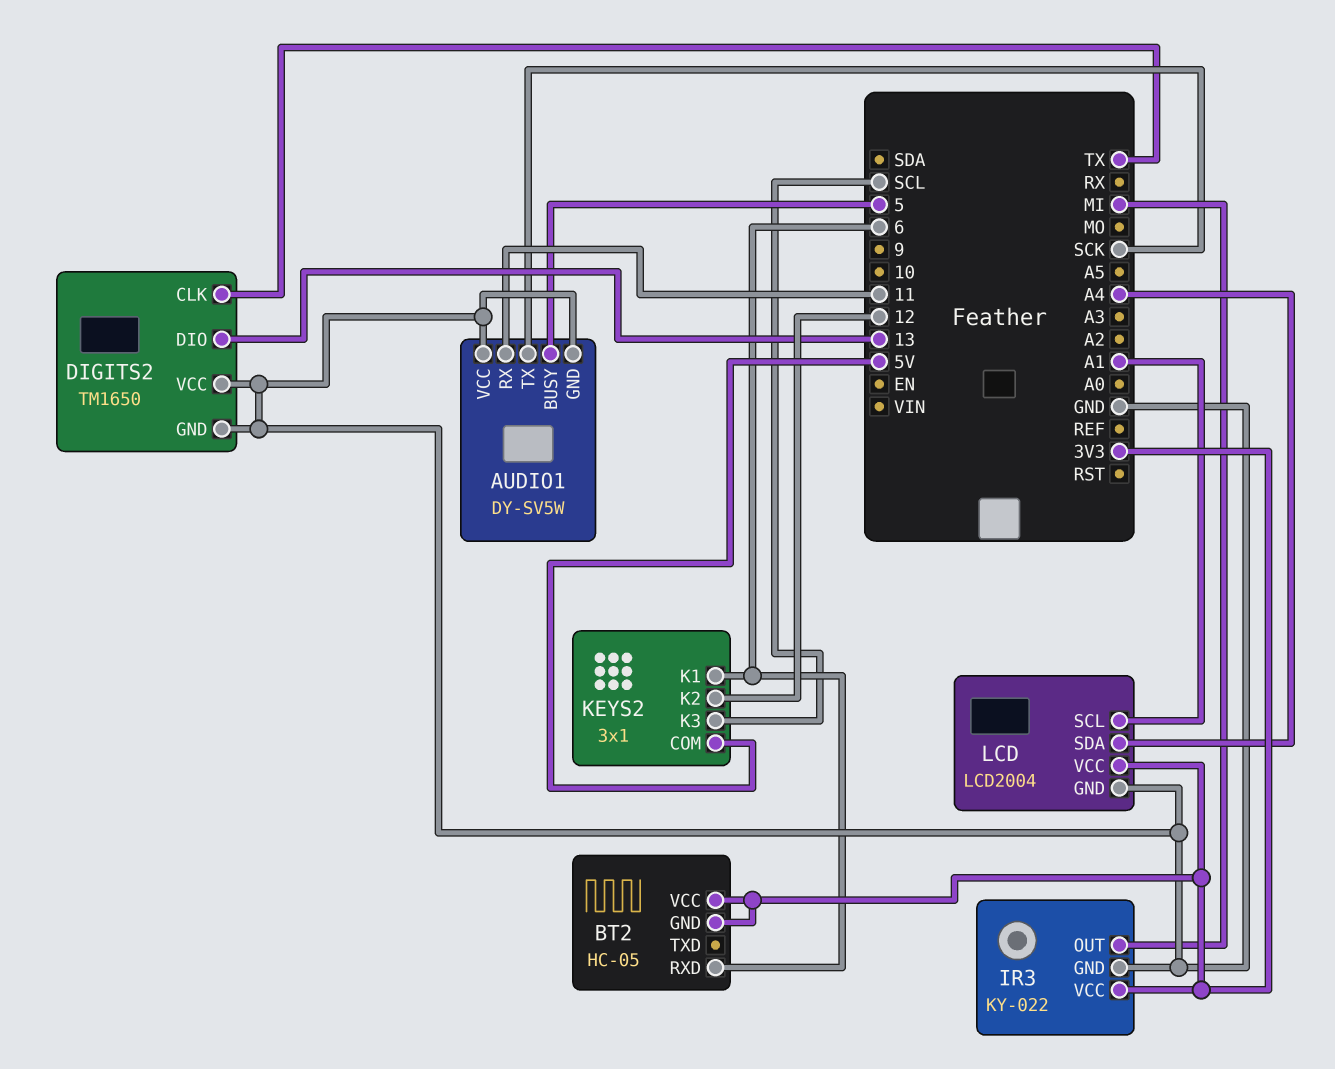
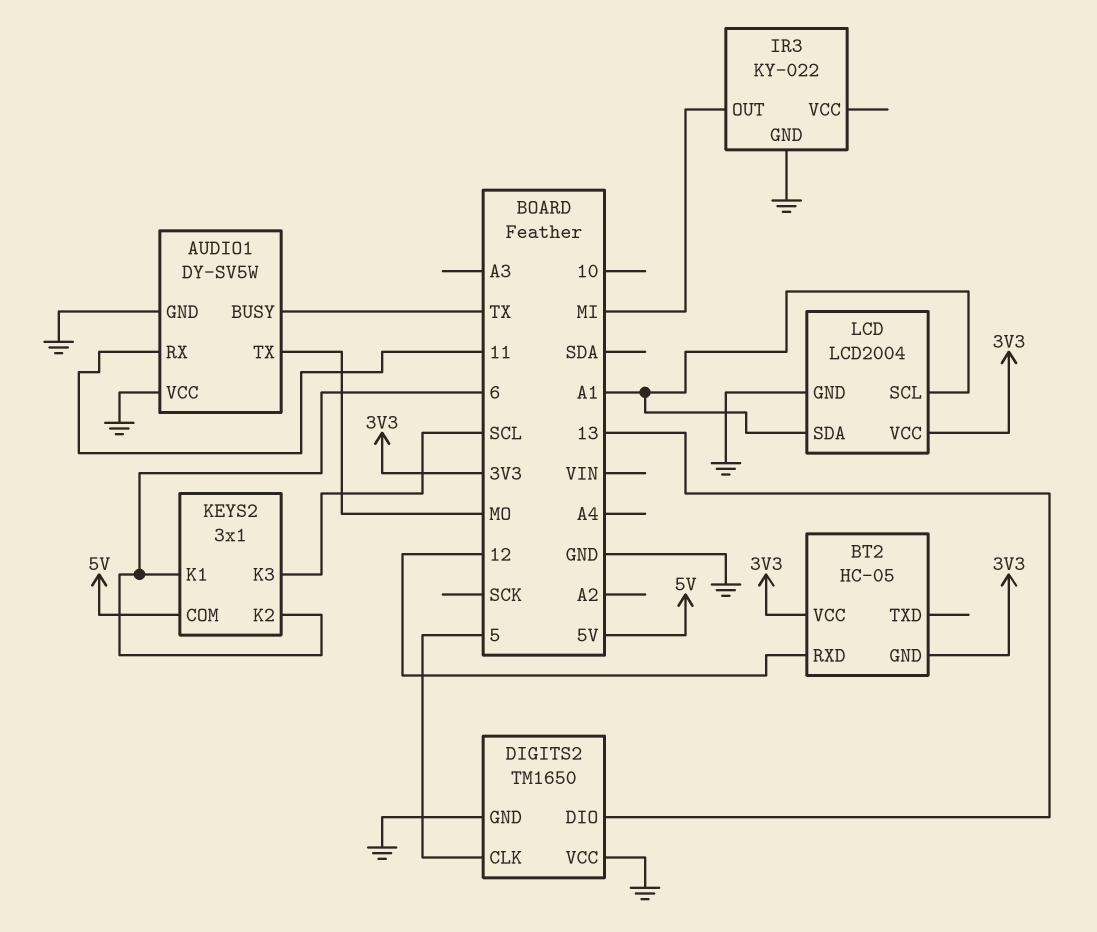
AUDIO1 pin BUSY: 5 -> TX
AUDIO1 pin TX: SCK -> MO
BT2 pin RXD: 6 -> 12
DIGITS2 pin CLK: TX -> 5
IR3 pin VCC: 3V3 -> none
KEYS2 pin K2: 12 -> 6
LCD pin SDA: A4 -> A1

